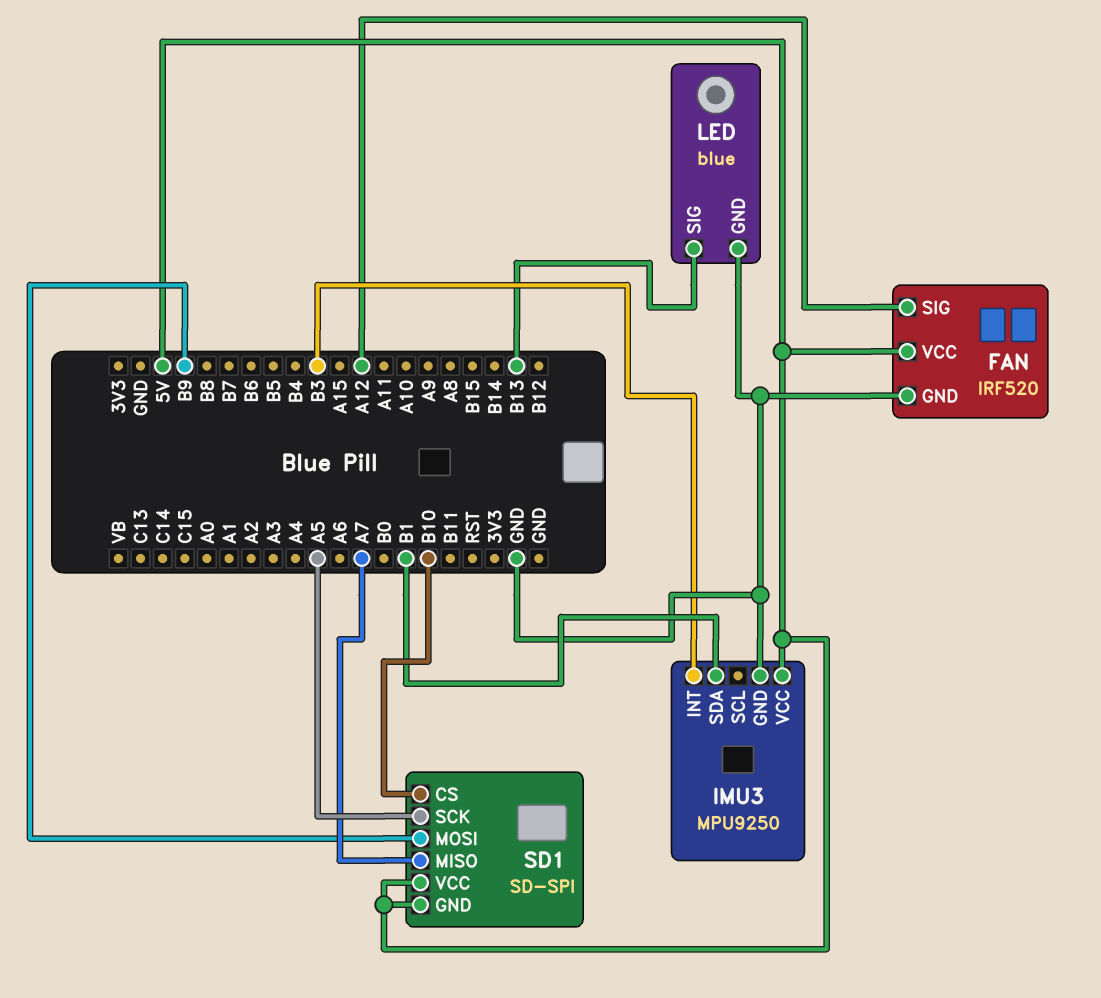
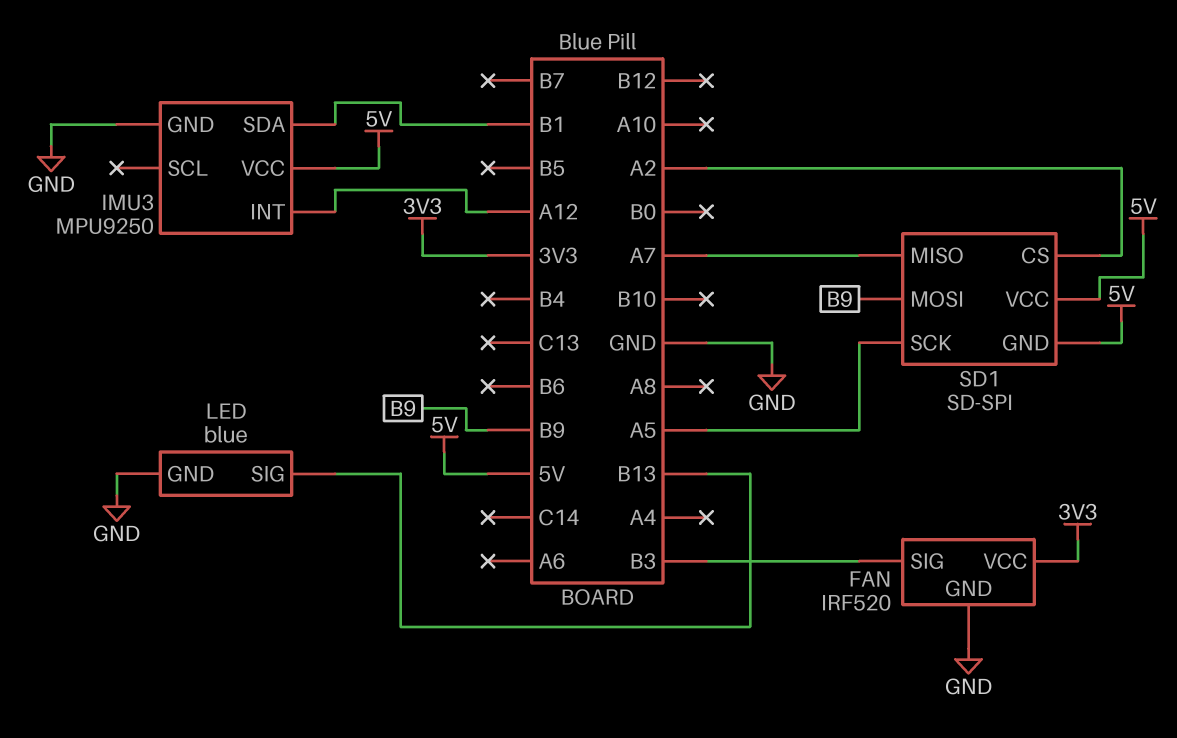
FAN pin SIG: A12 -> B3
FAN pin VCC: 5V -> 3V3
IMU3 pin INT: B3 -> A12
SD1 pin CS: B10 -> A2

